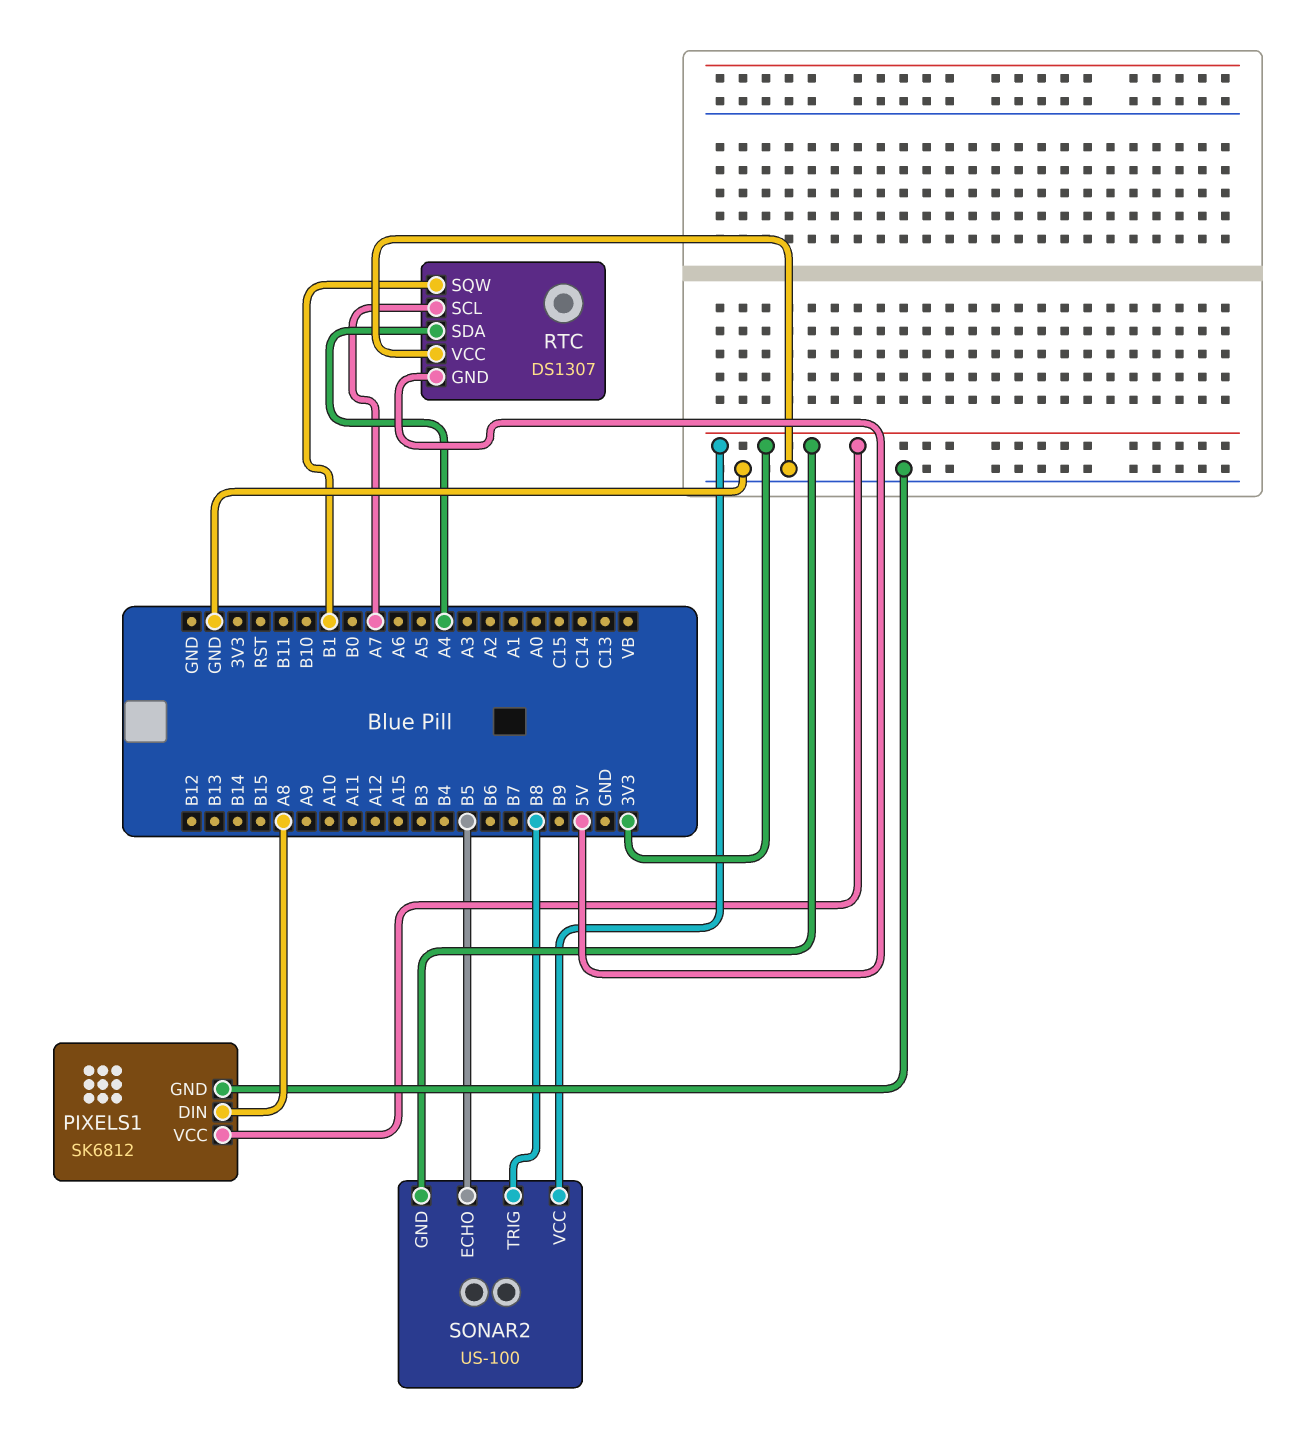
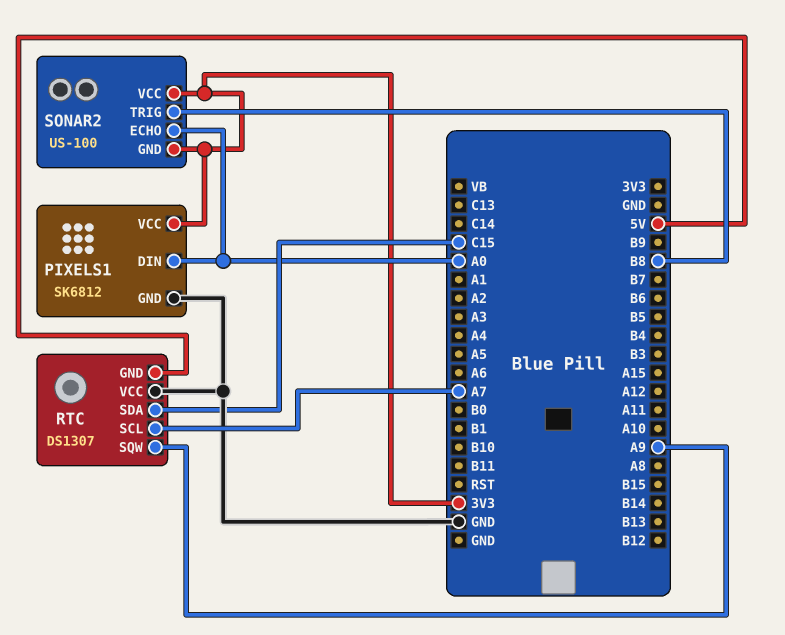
PIXELS1 pin DIN: A8 -> A0
RTC pin SDA: A4 -> C15
RTC pin SQW: B1 -> A9
SONAR2 pin ECHO: B5 -> A0

